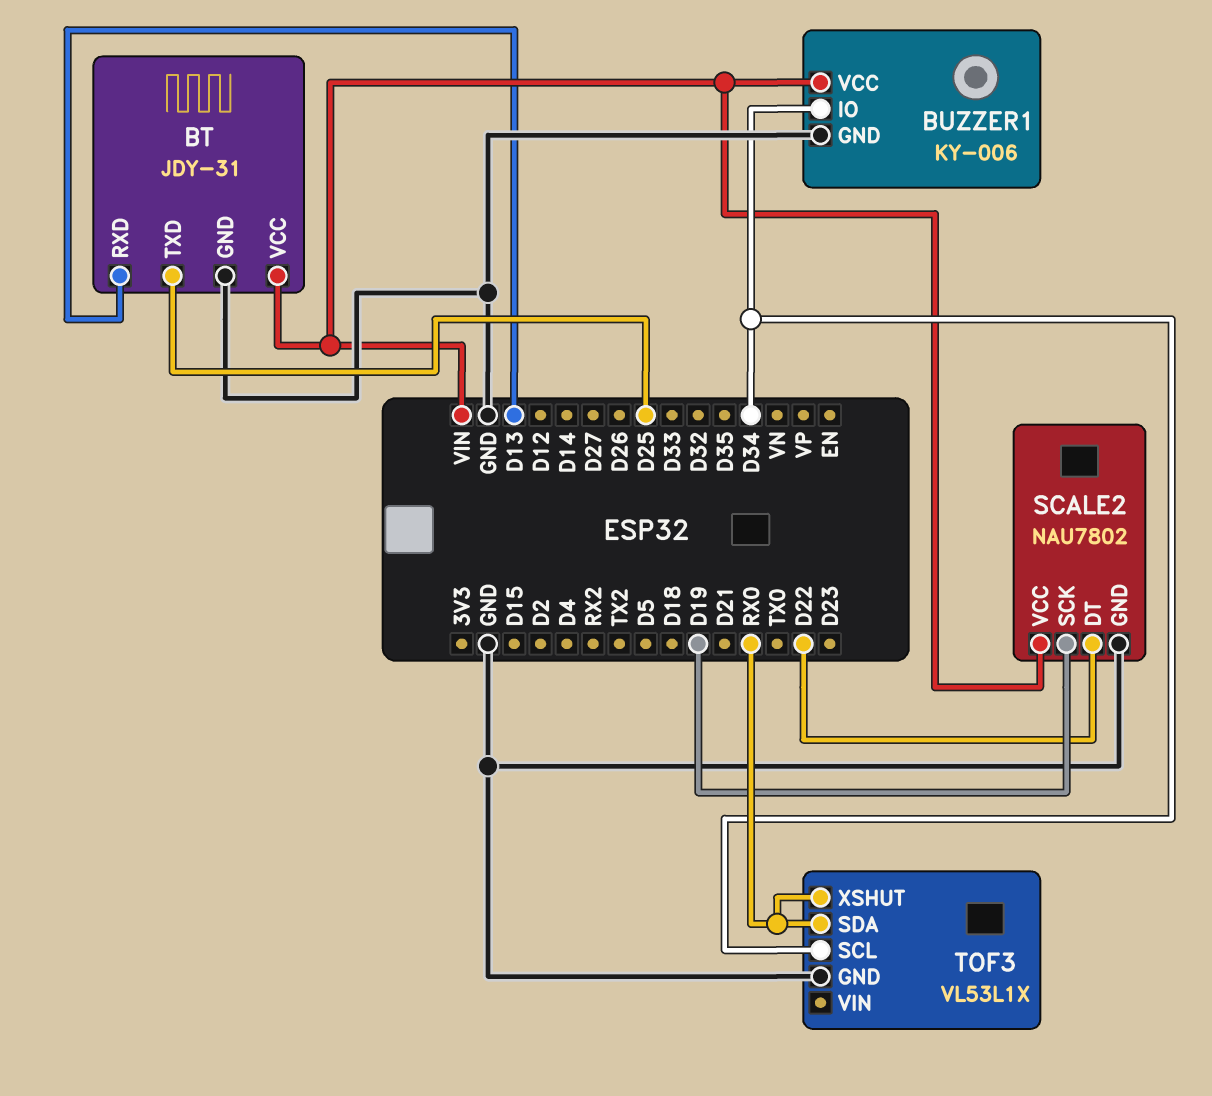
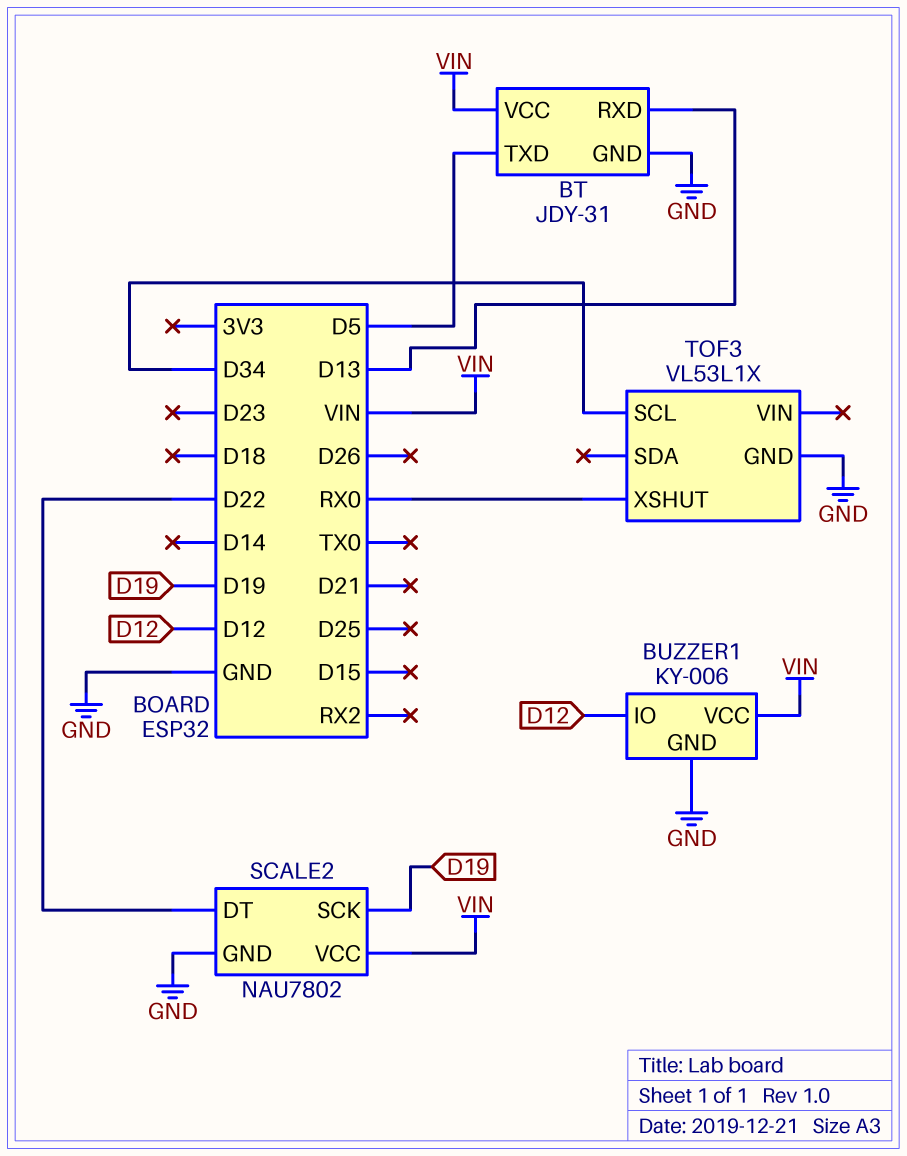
BT pin TXD: D25 -> D5
BUZZER1 pin IO: D34 -> D12
TOF3 pin SDA: RX0 -> none

